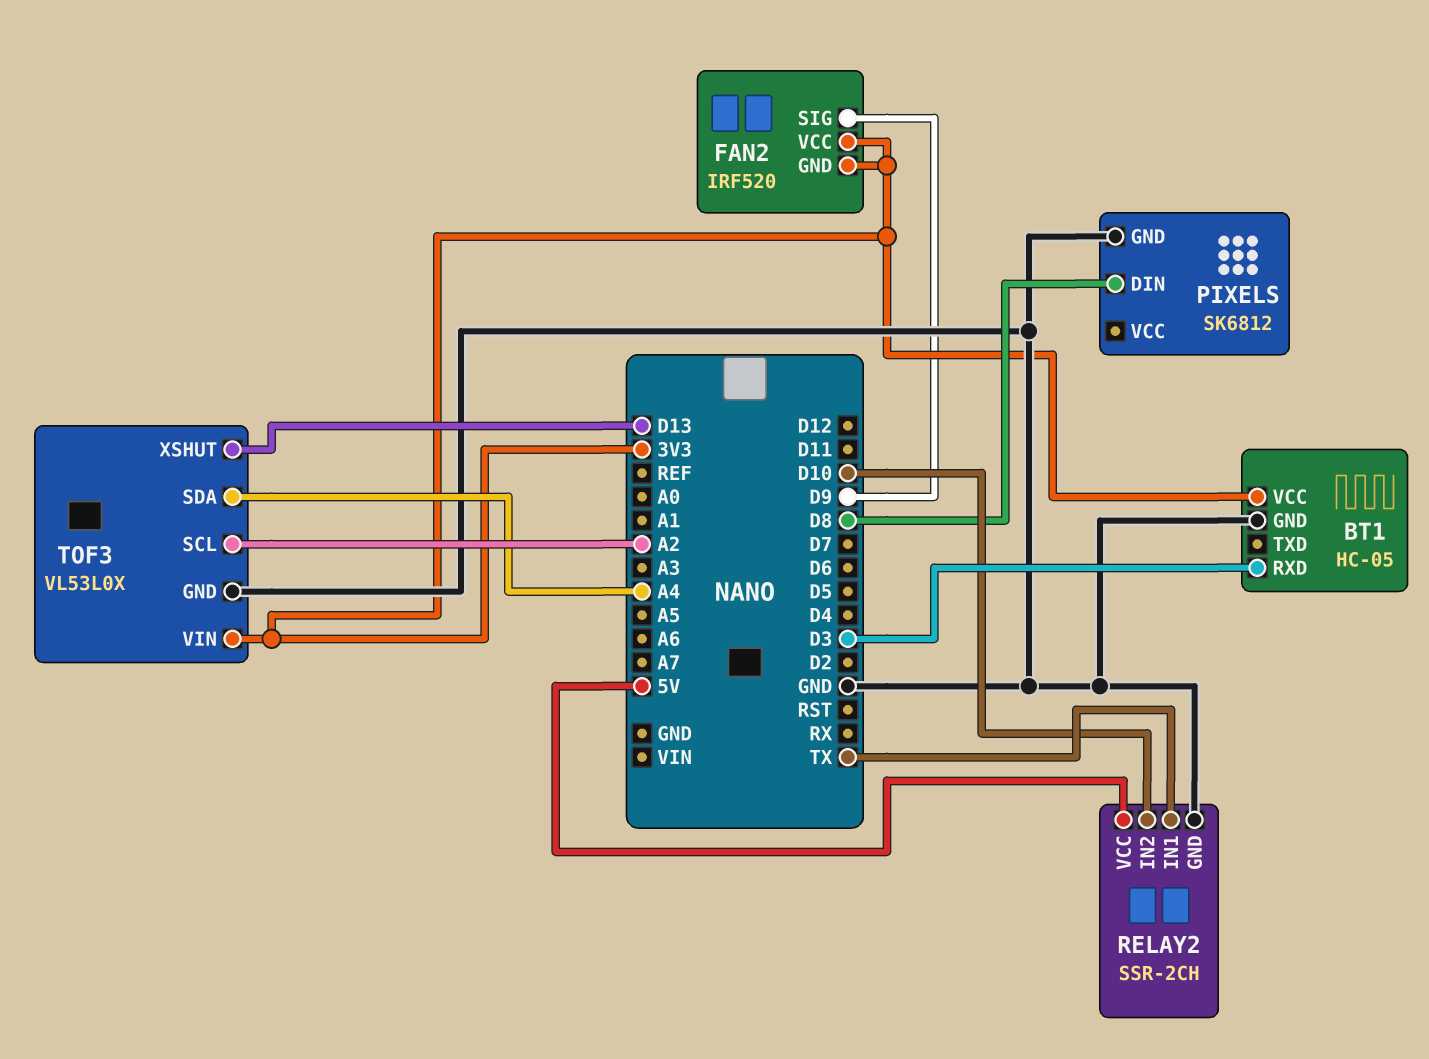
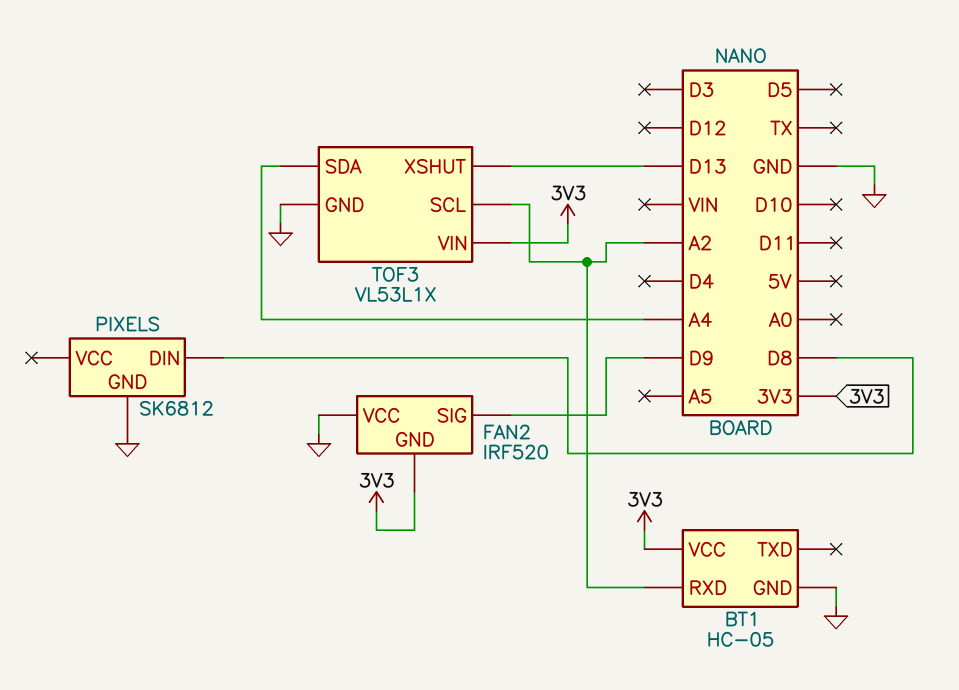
BT1 pin RXD: D3 -> A2
FAN2 pin VCC: 3V3 -> GND
RELAY2: SSR-2CH -> none
RELAY2 pin GND: GND -> none
RELAY2 pin IN1: TX -> none
RELAY2 pin IN2: D10 -> none
RELAY2 pin VCC: 5V -> none
TOF3: VL53L0X -> VL53L1X

